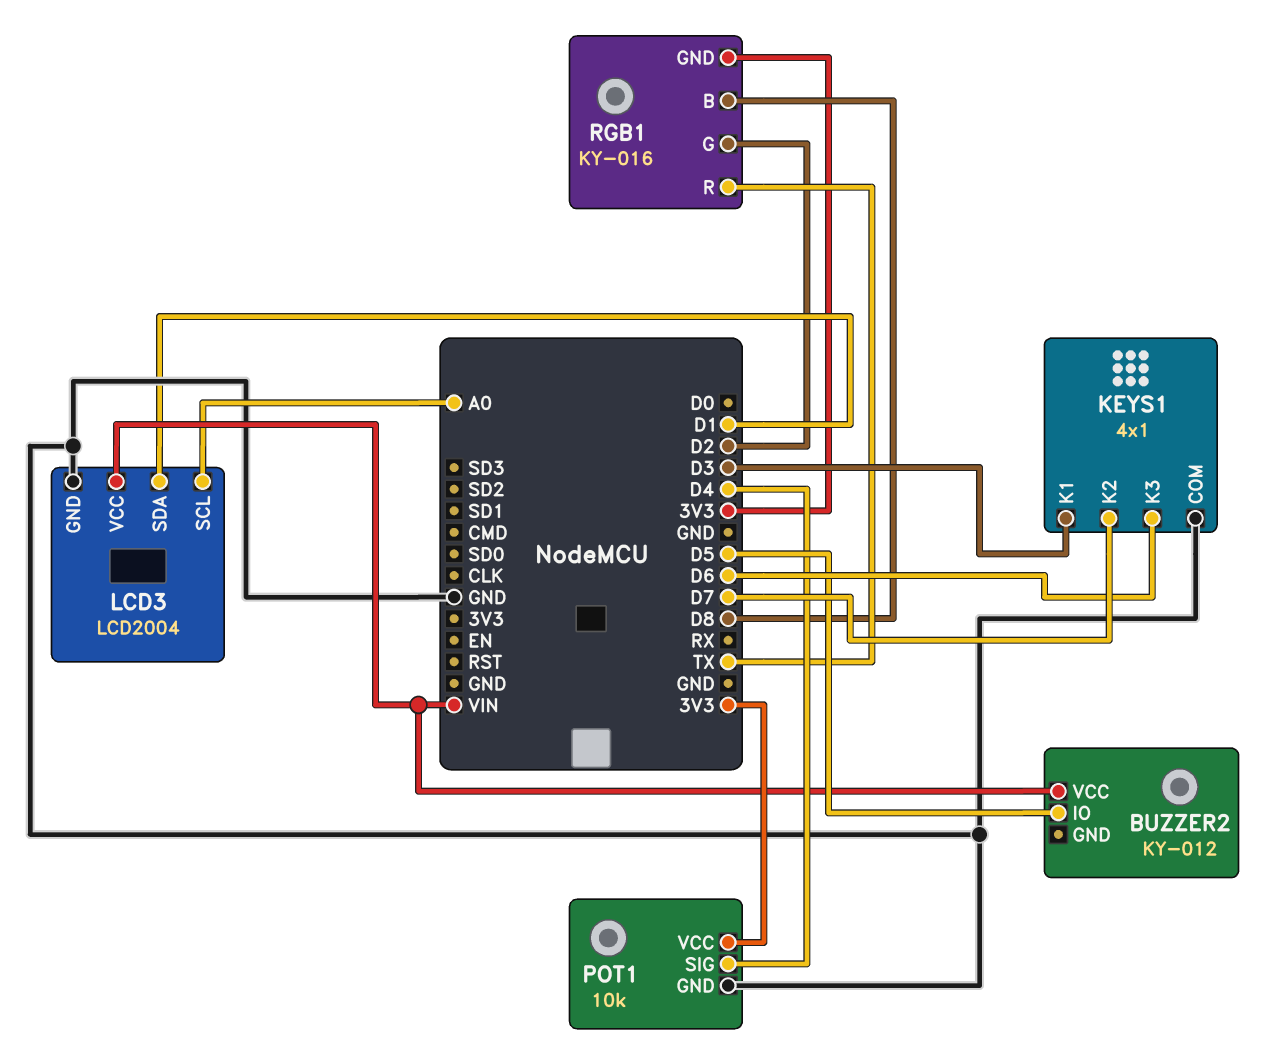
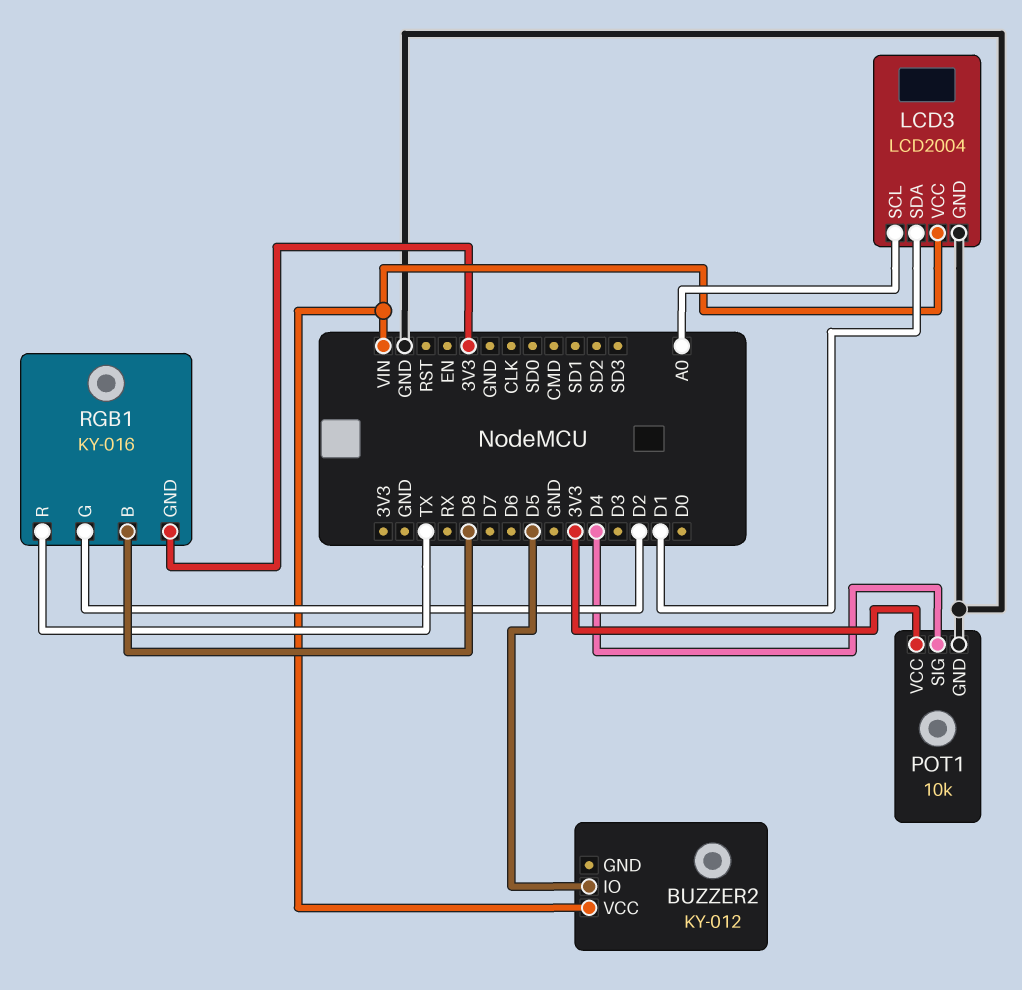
KEYS1: 4x1 -> none
KEYS1 pin COM: GND -> none
KEYS1 pin K1: D3 -> none
KEYS1 pin K2: D7 -> none
KEYS1 pin K3: D6 -> none

